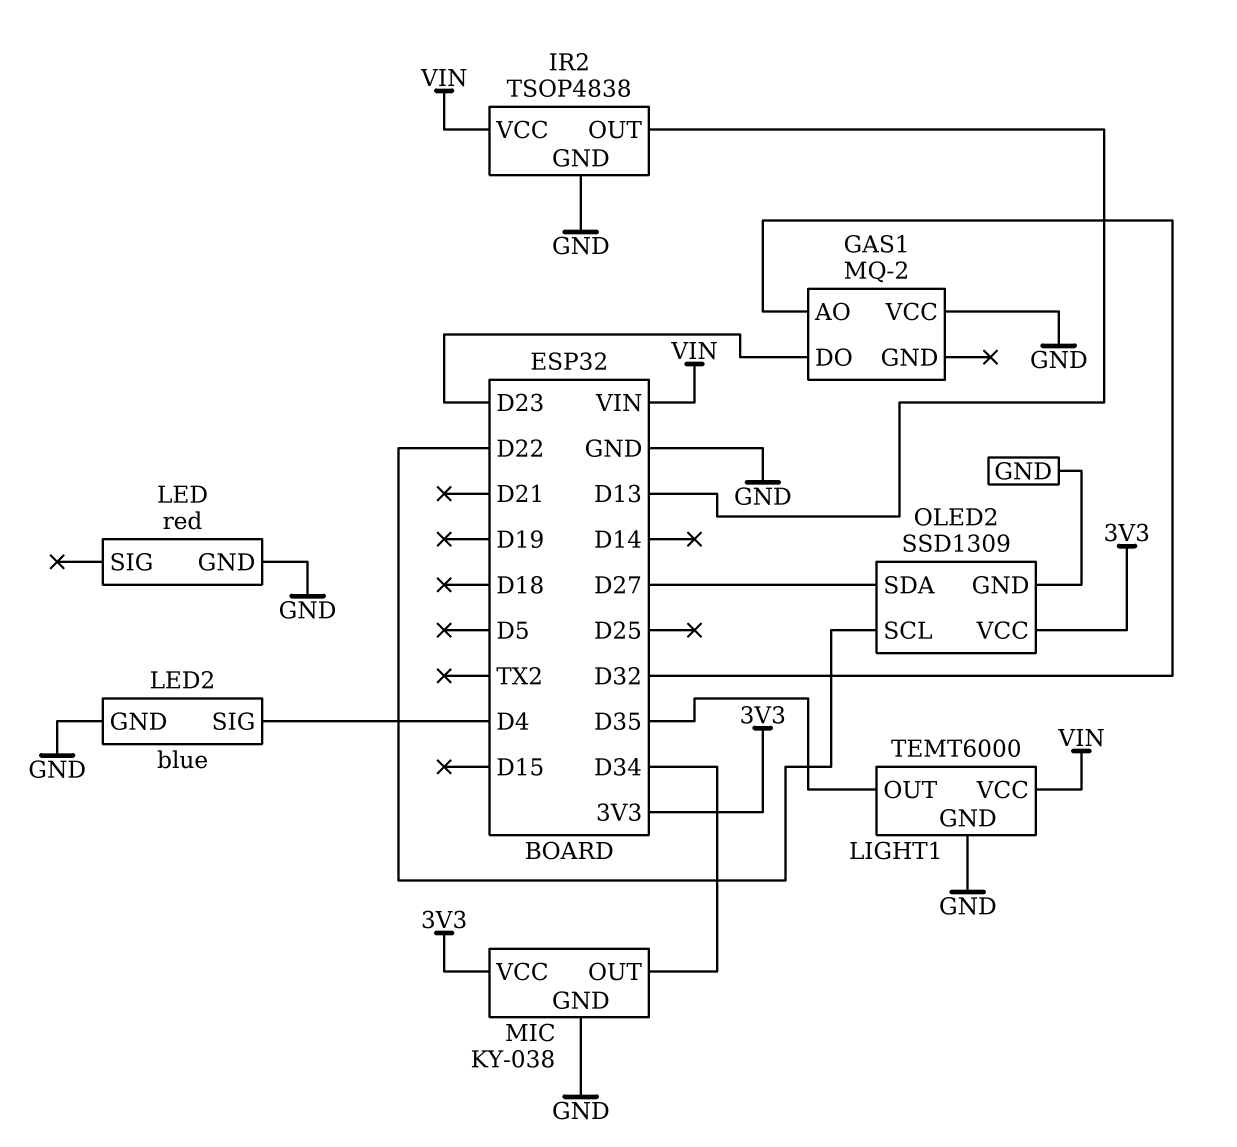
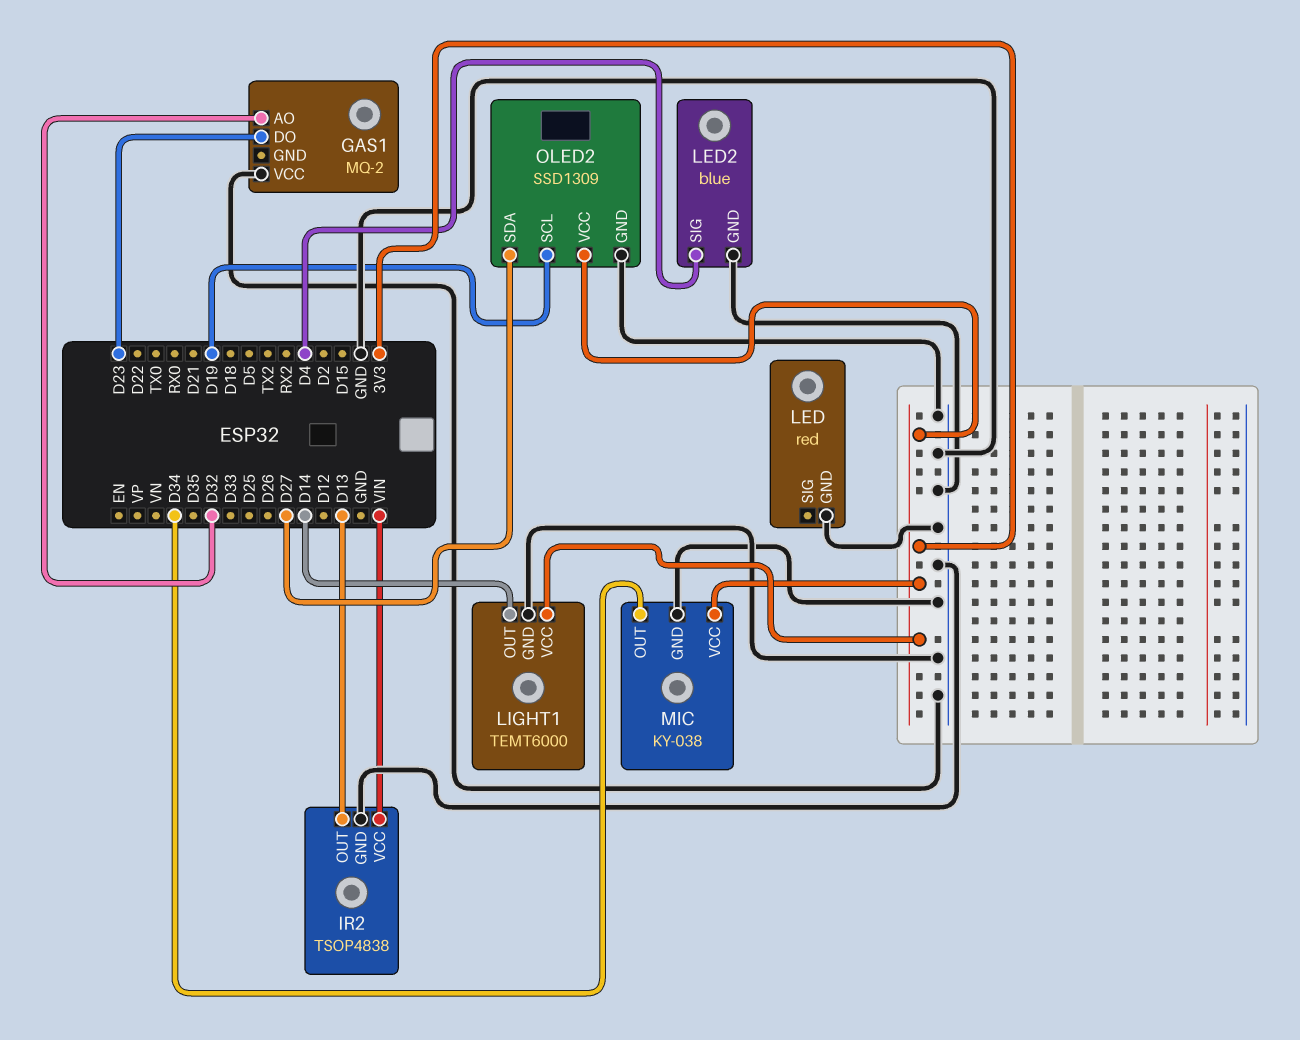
LIGHT1 pin OUT: D35 -> D14
LIGHT1 pin VCC: VIN -> 3V3
OLED2 pin SCL: D22 -> D19

